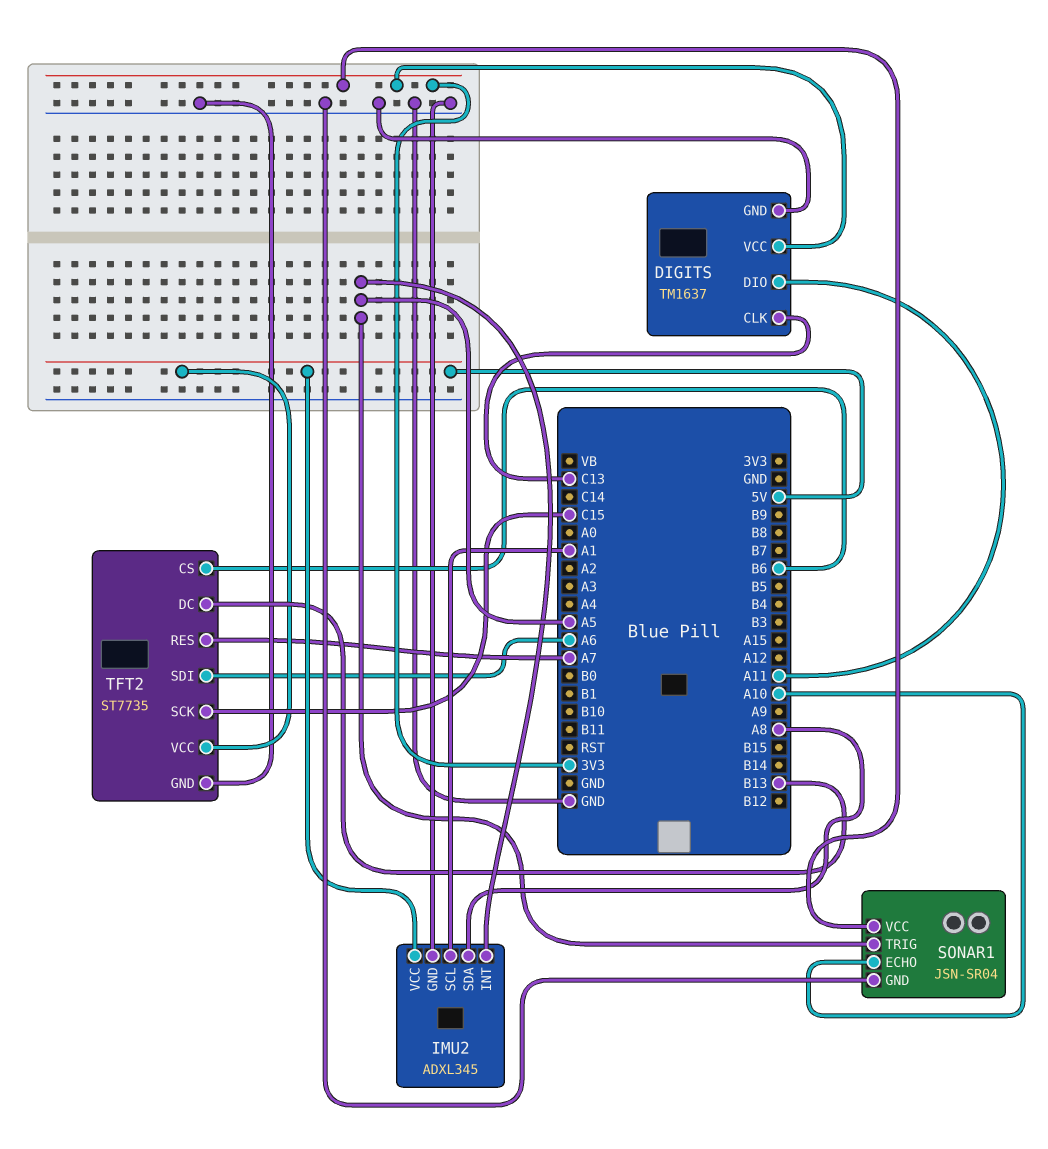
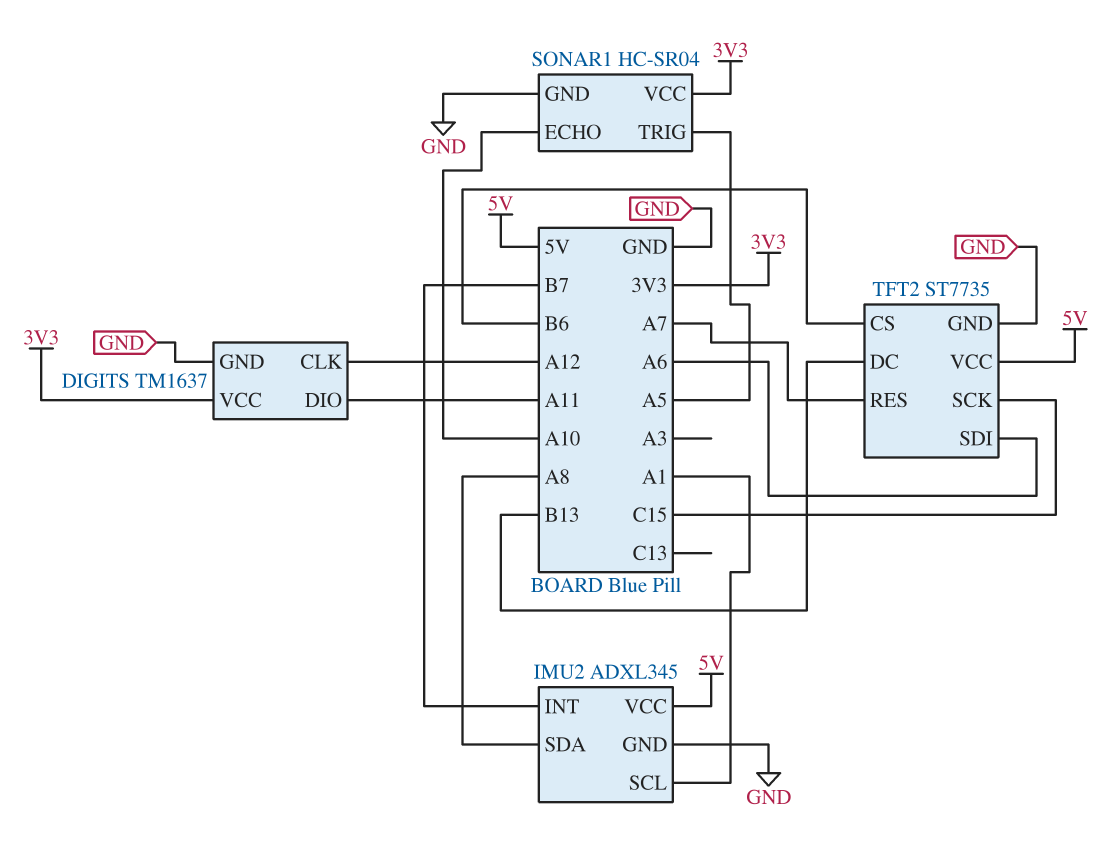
DIGITS pin CLK: C13 -> A12
IMU2 pin INT: A5 -> B7
SONAR1: JSN-SR04 -> HC-SR04

